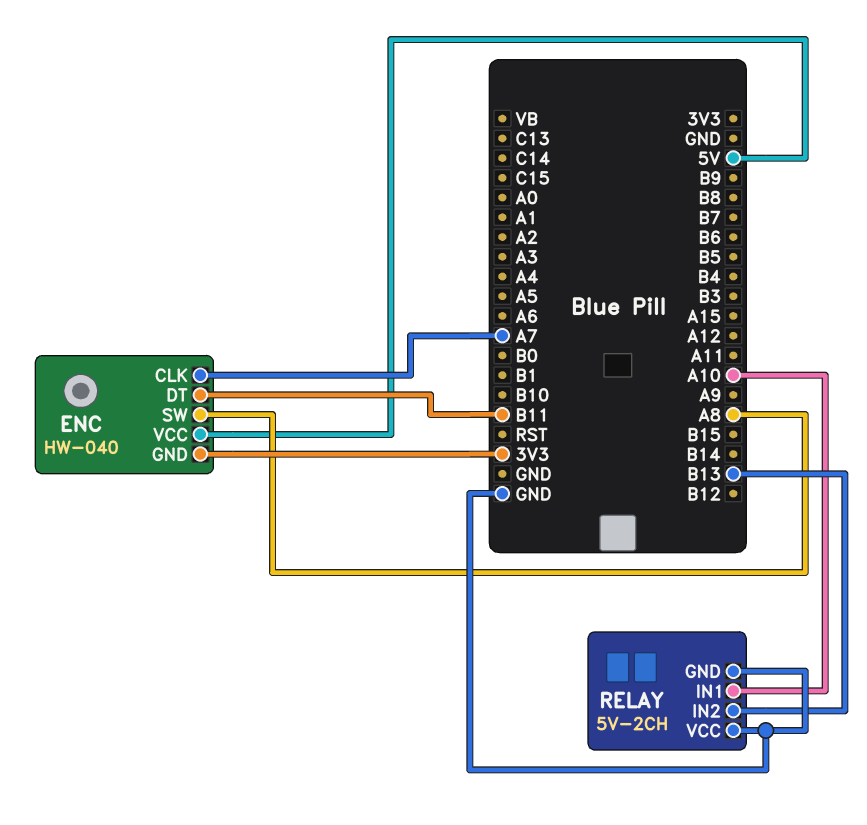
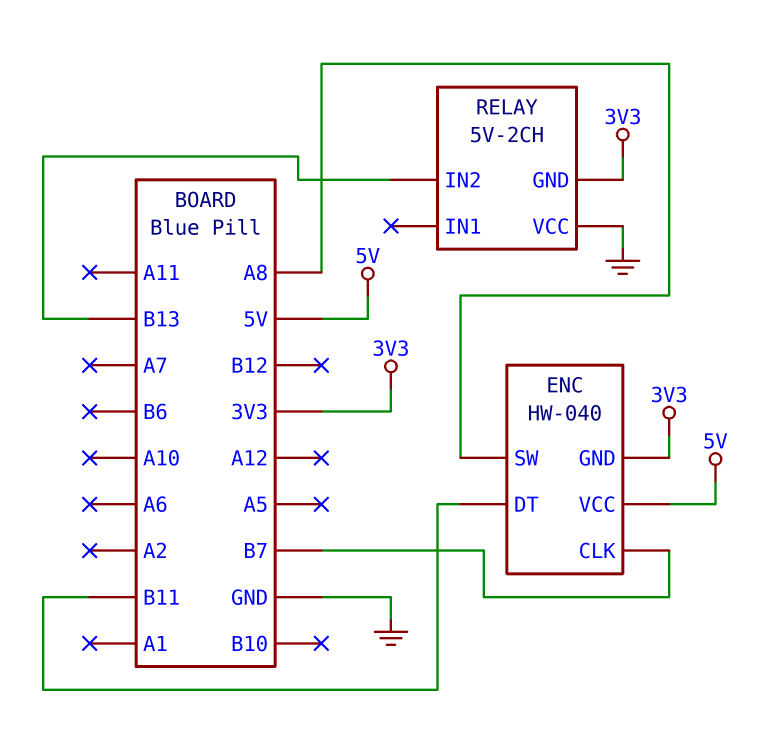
ENC pin CLK: A7 -> B7
RELAY pin GND: GND -> 3V3
RELAY pin IN1: A10 -> none

